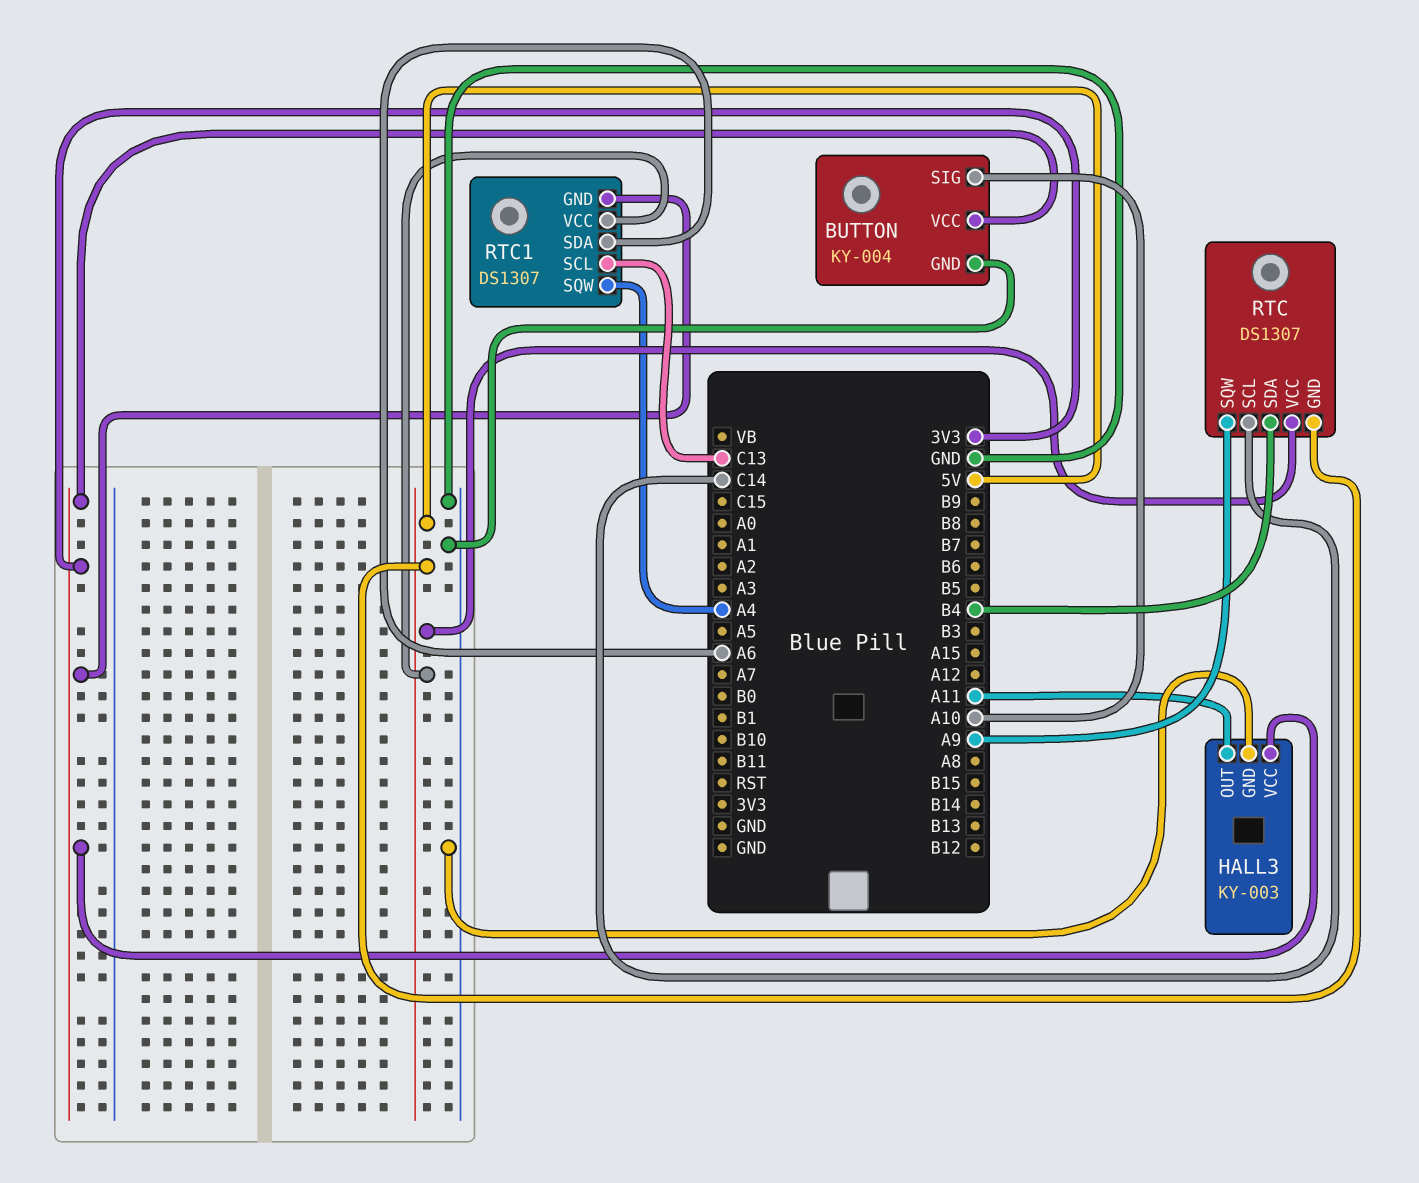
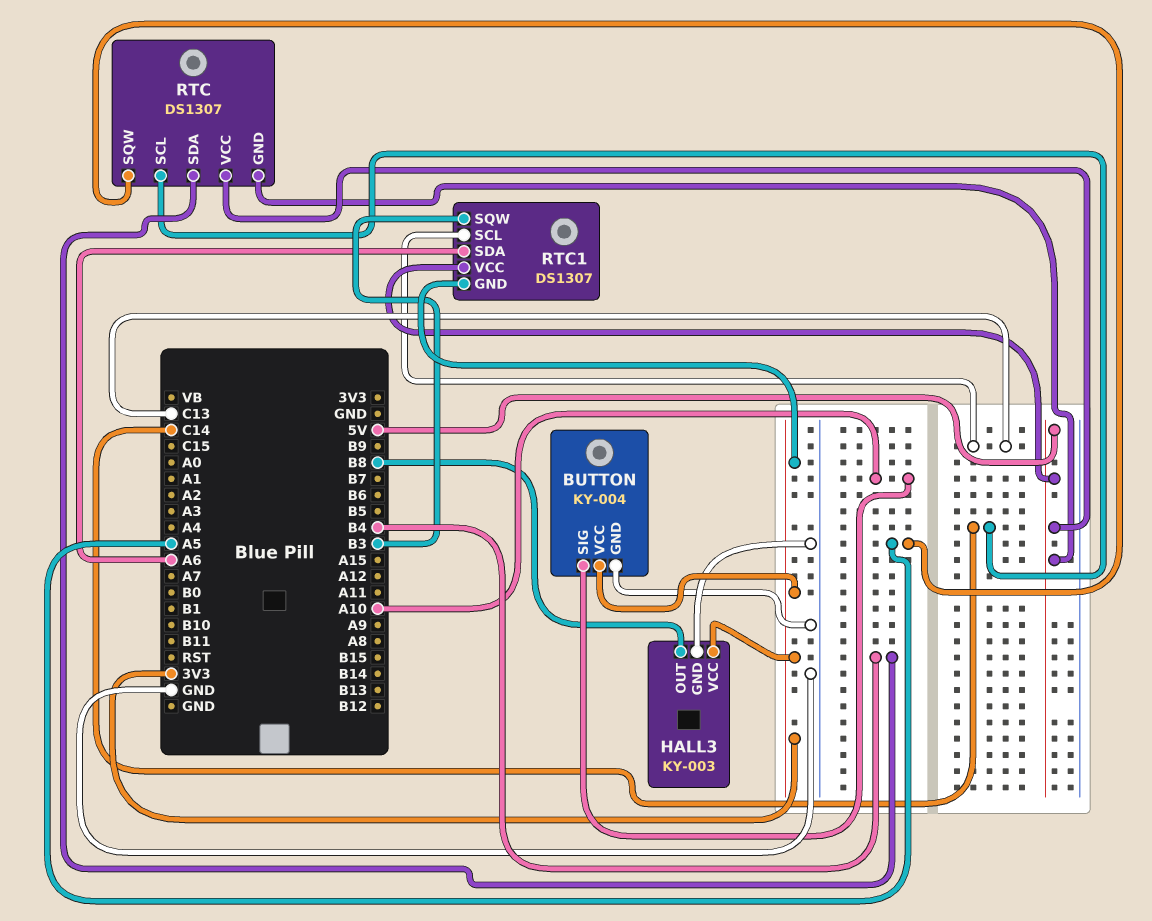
HALL3 pin OUT: A11 -> B8
RTC pin SQW: A9 -> A5
RTC1 pin SQW: A4 -> B3

